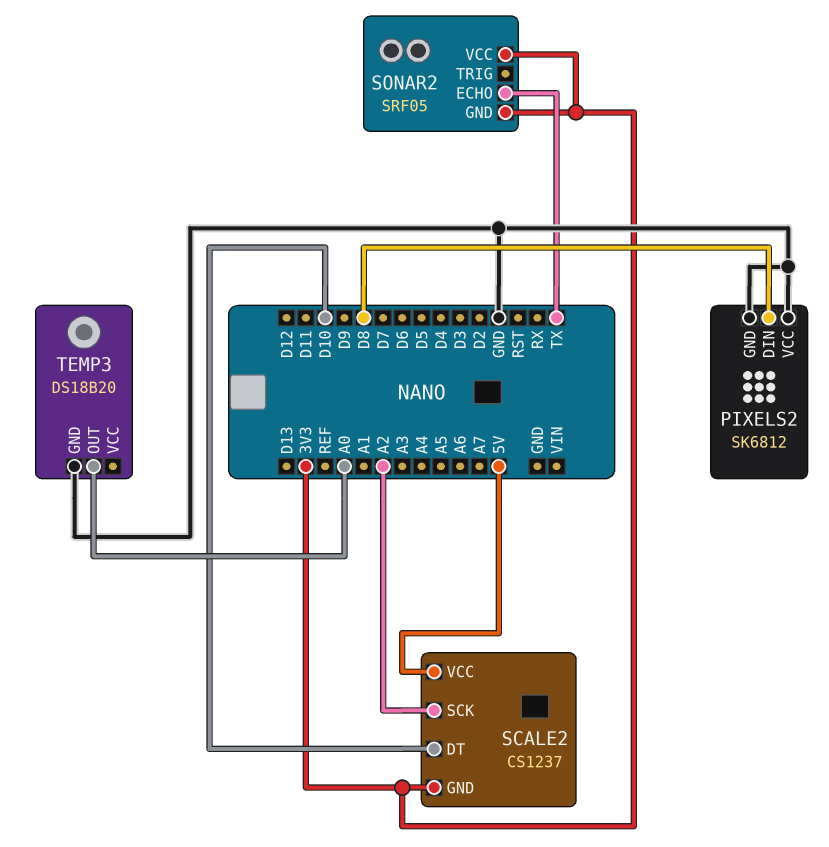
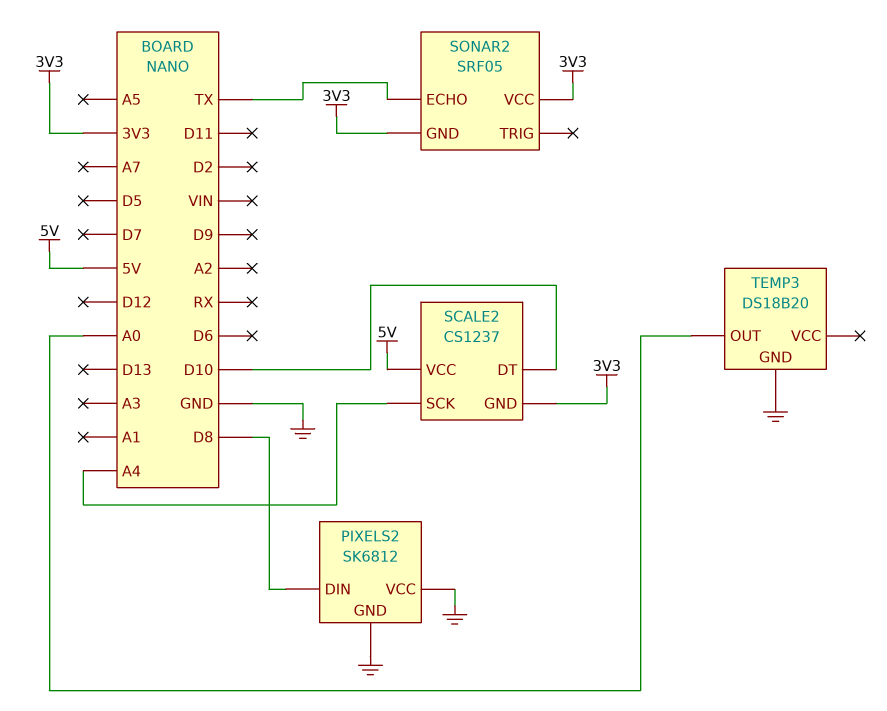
SCALE2 pin SCK: A2 -> A4

